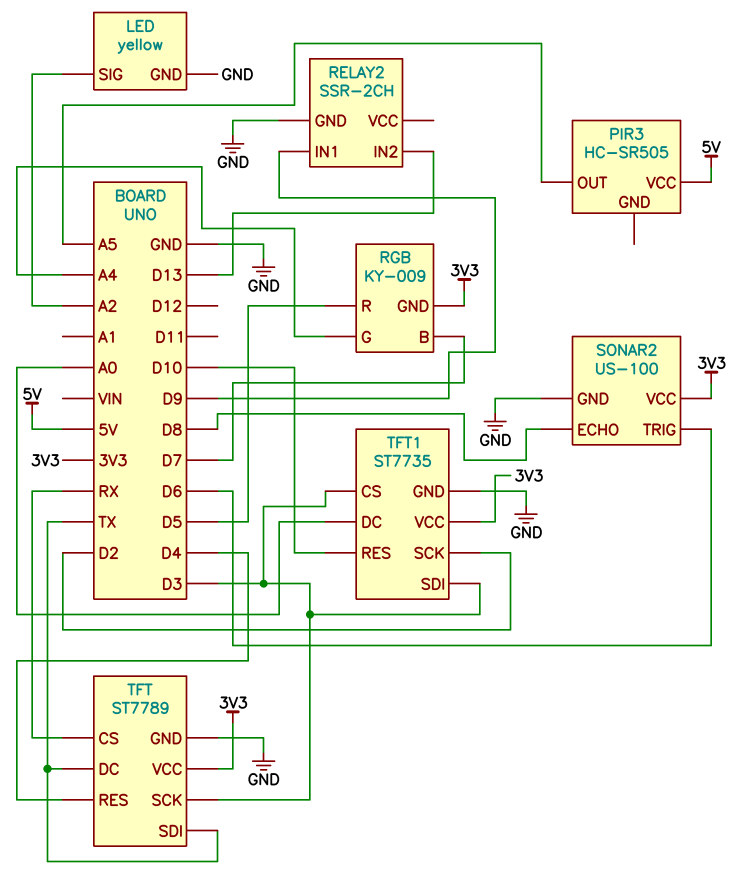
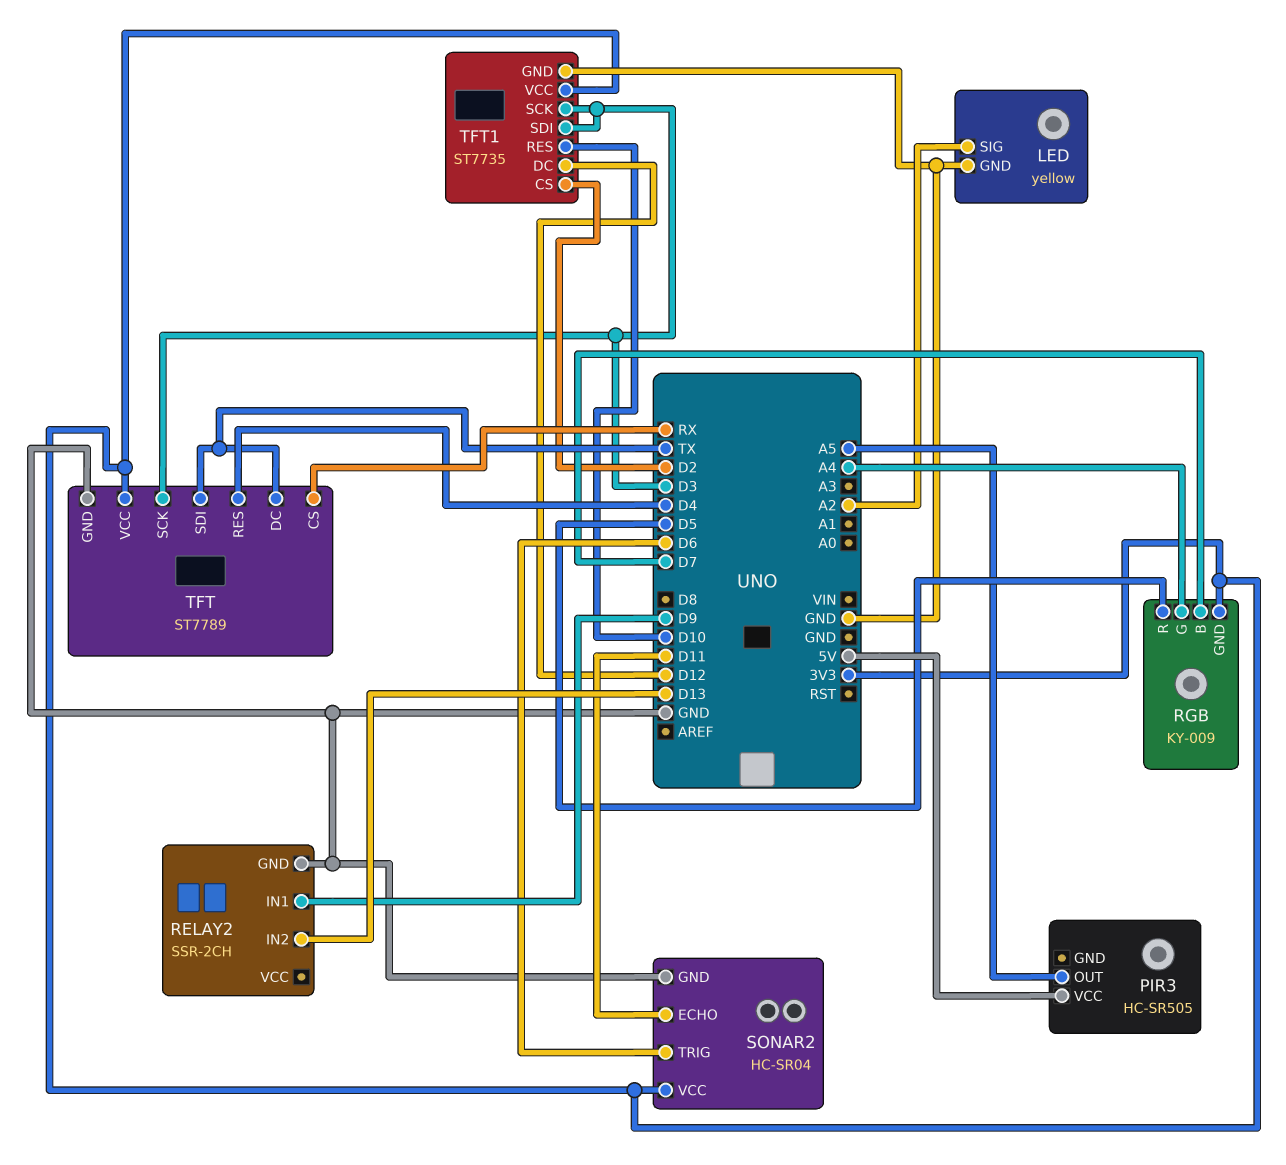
SONAR2: US-100 -> HC-SR04
SONAR2 pin ECHO: D8 -> D11
TFT1 pin CS: D3 -> D2
TFT1 pin DC: A0 -> D12
TFT1 pin SCK: D2 -> D3

